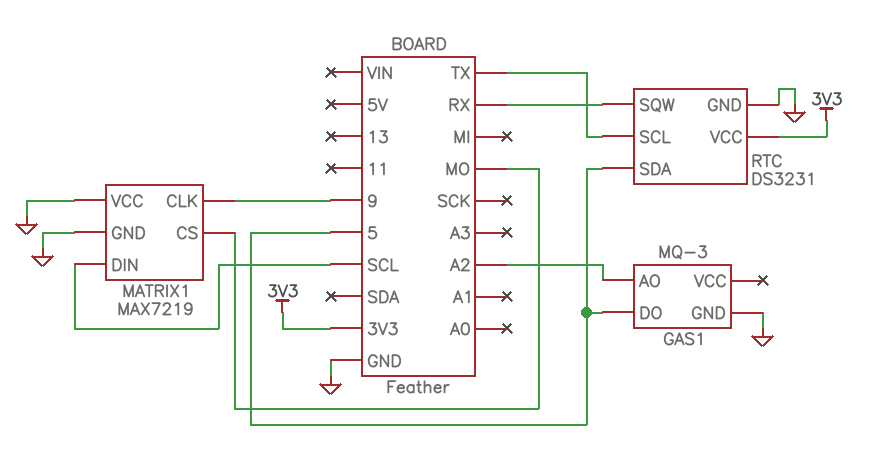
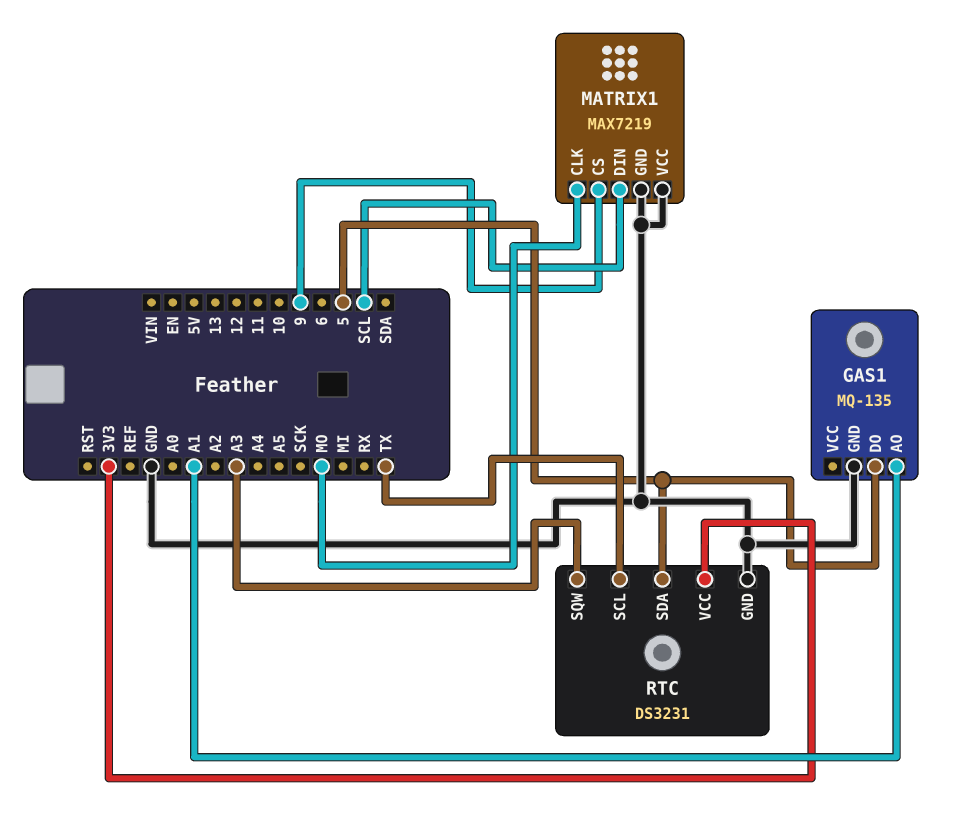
GAS1: MQ-3 -> MQ-135
GAS1 pin AO: A2 -> A1
MATRIX1 pin CLK: 9 -> MO
MATRIX1 pin CS: MO -> 9
RTC pin SQW: RX -> A3

